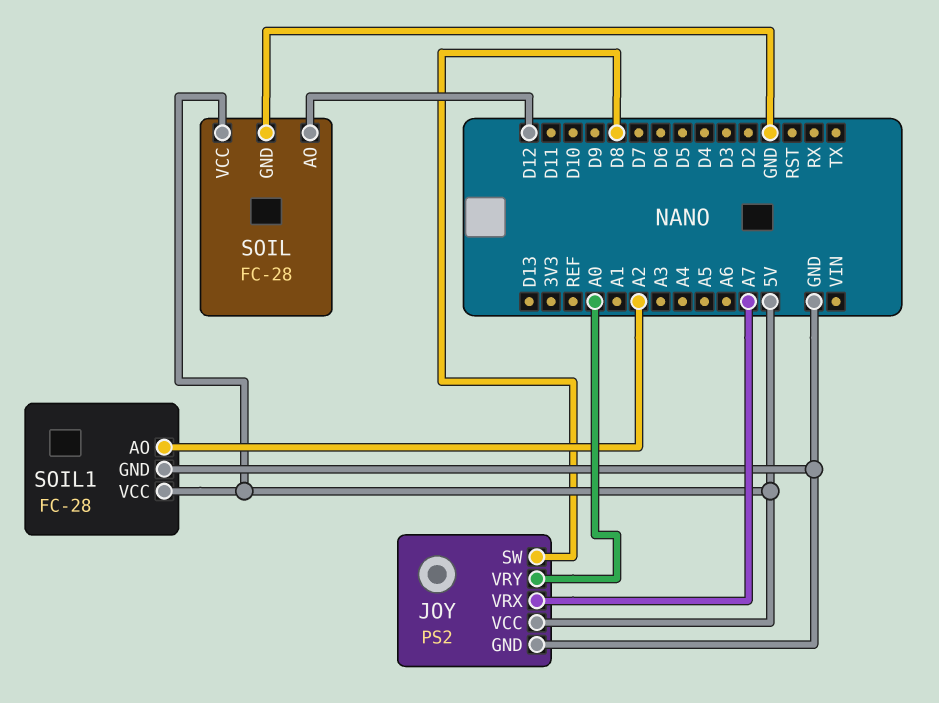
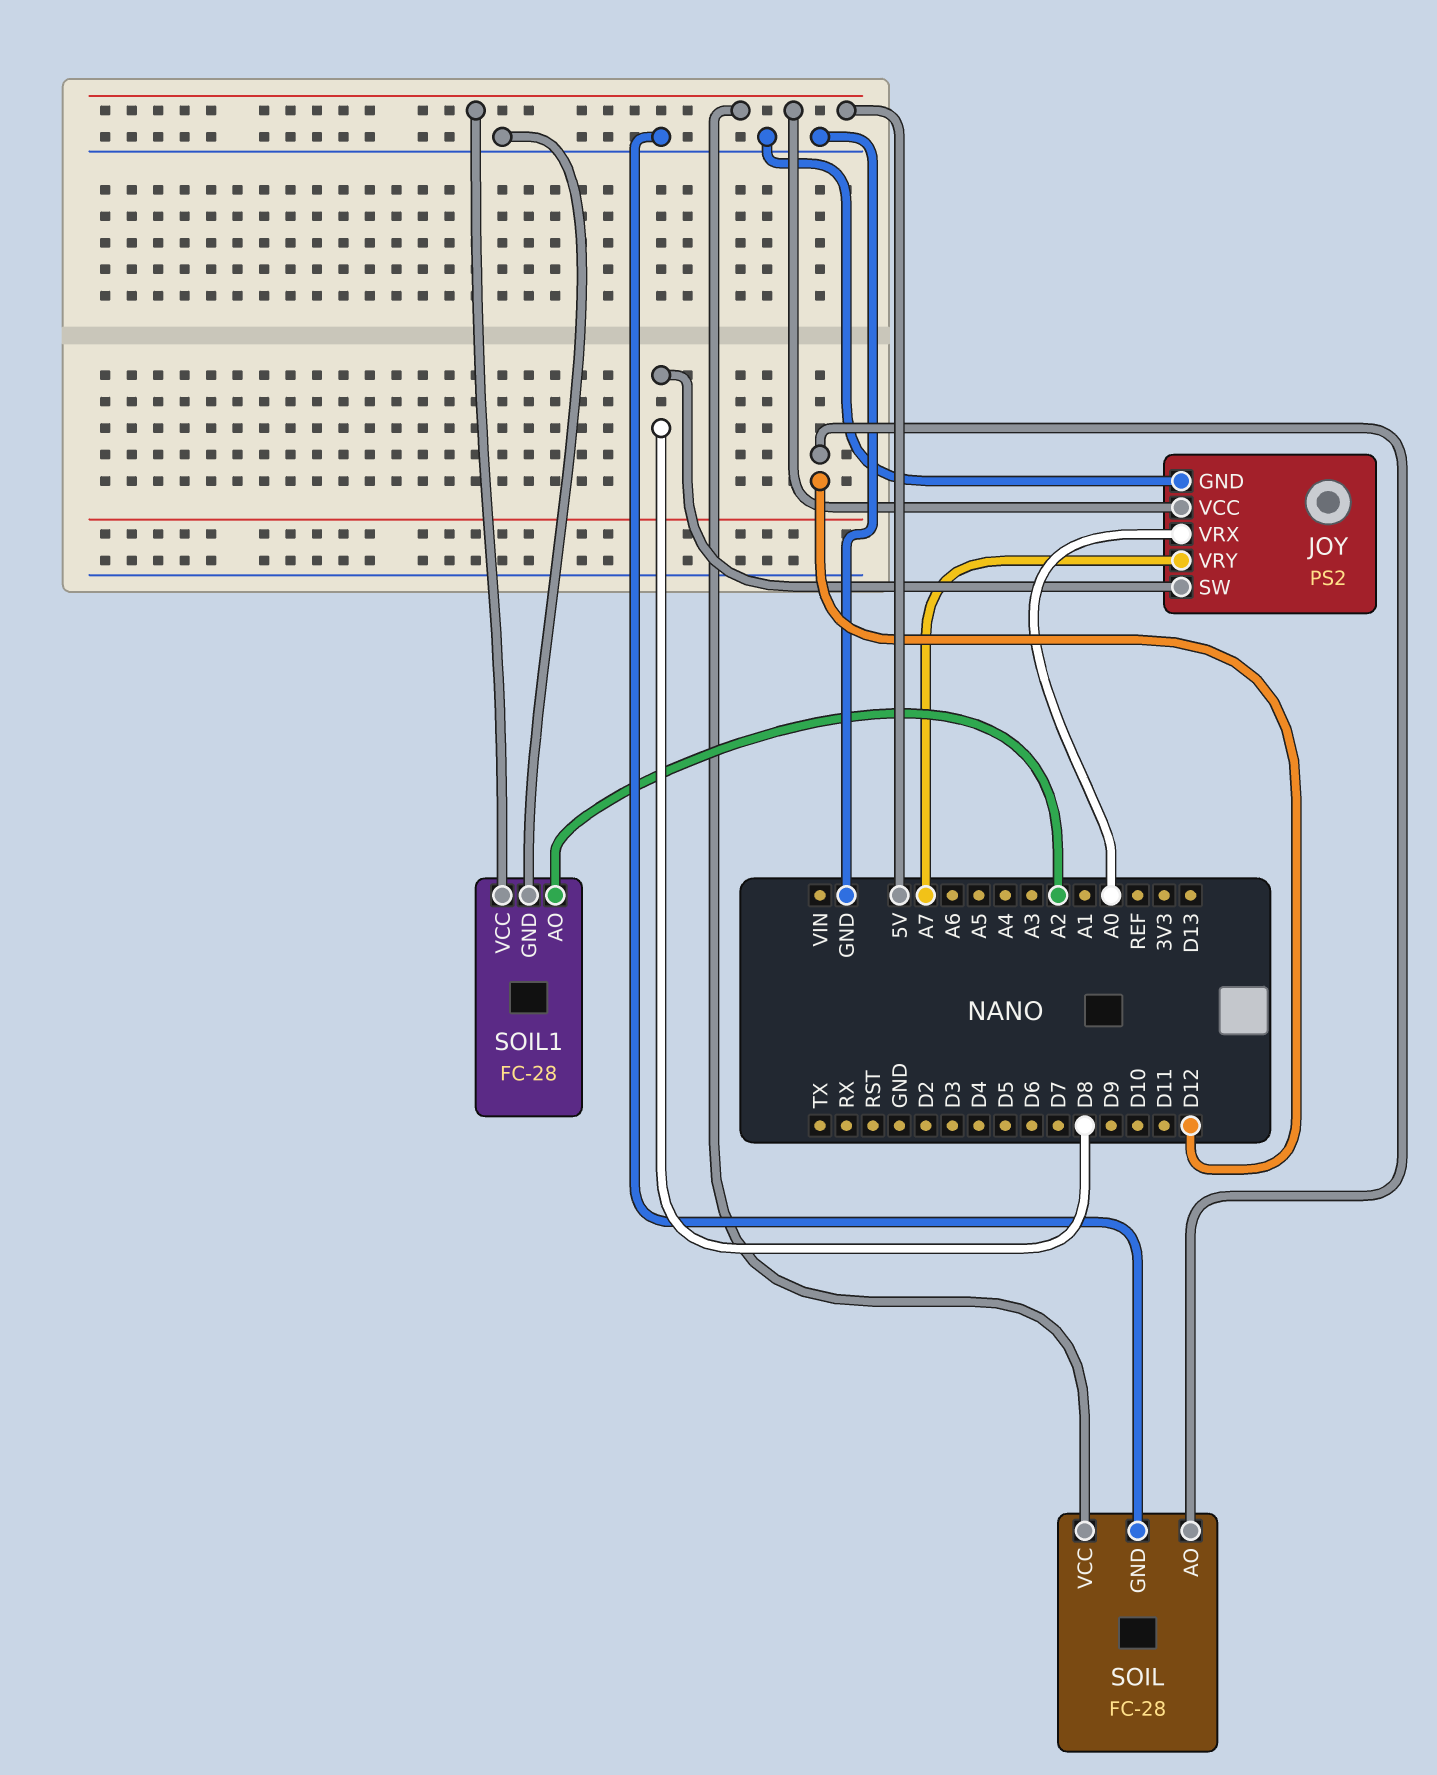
JOY pin VRX: A7 -> A0
JOY pin VRY: A0 -> A7

